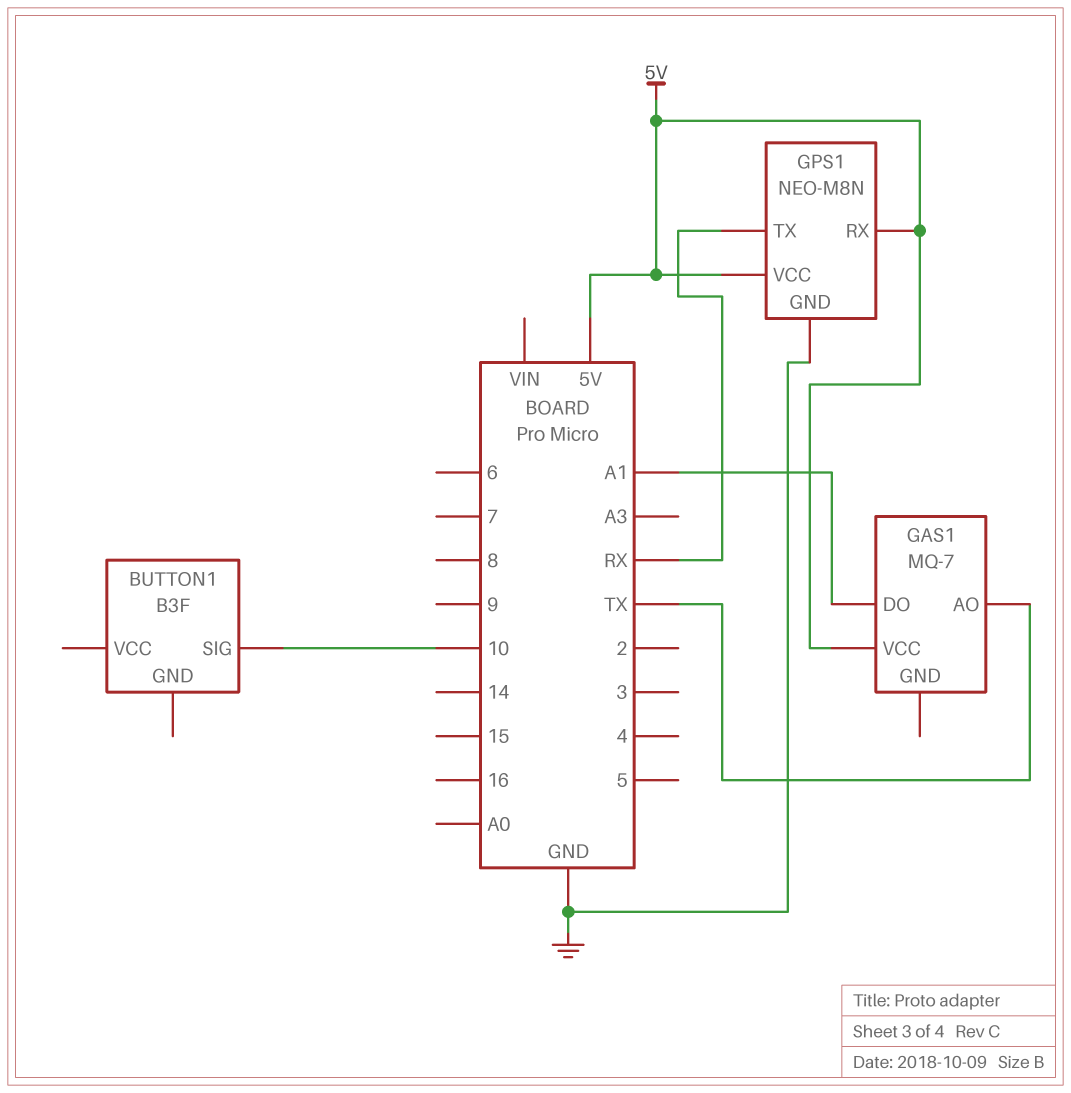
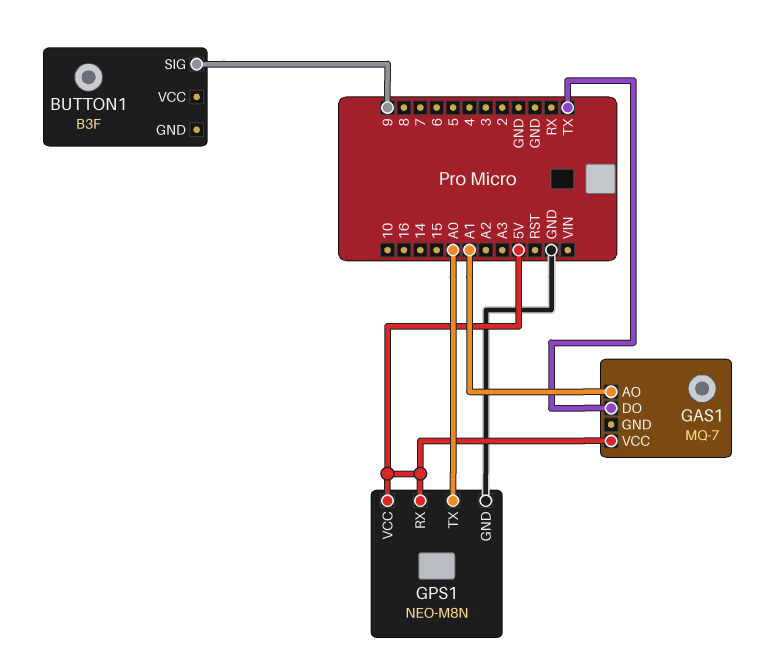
BUTTON1 pin SIG: 10 -> 9
GAS1 pin AO: TX -> A1
GAS1 pin DO: A1 -> TX
GPS1 pin TX: RX -> A0

